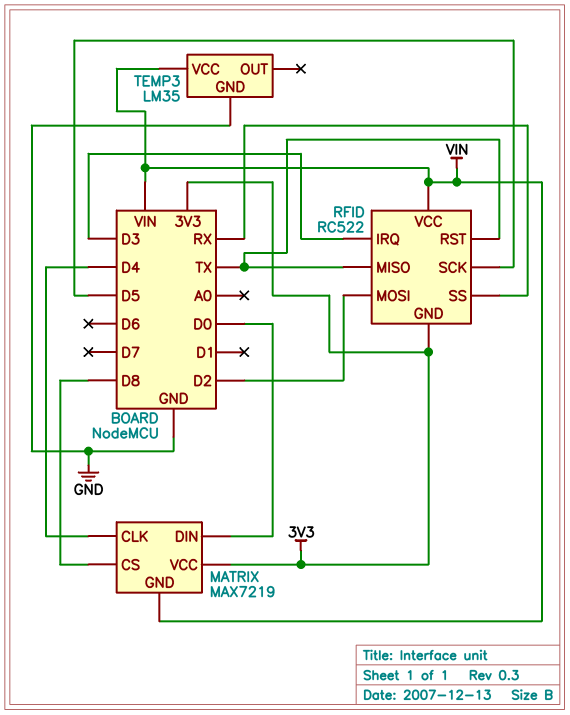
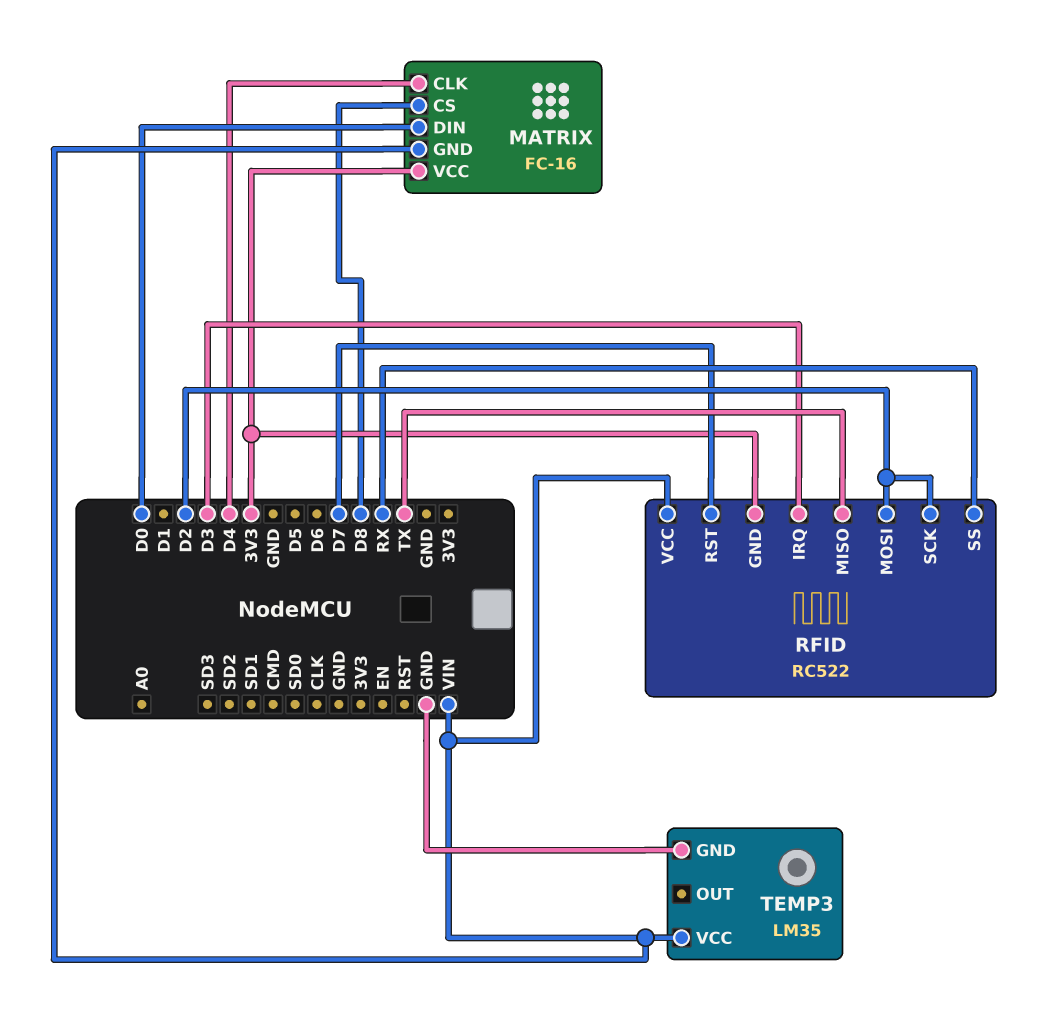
MATRIX: MAX7219 -> FC-16
RFID pin RST: TX -> D7
RFID pin SCK: D5 -> D2

